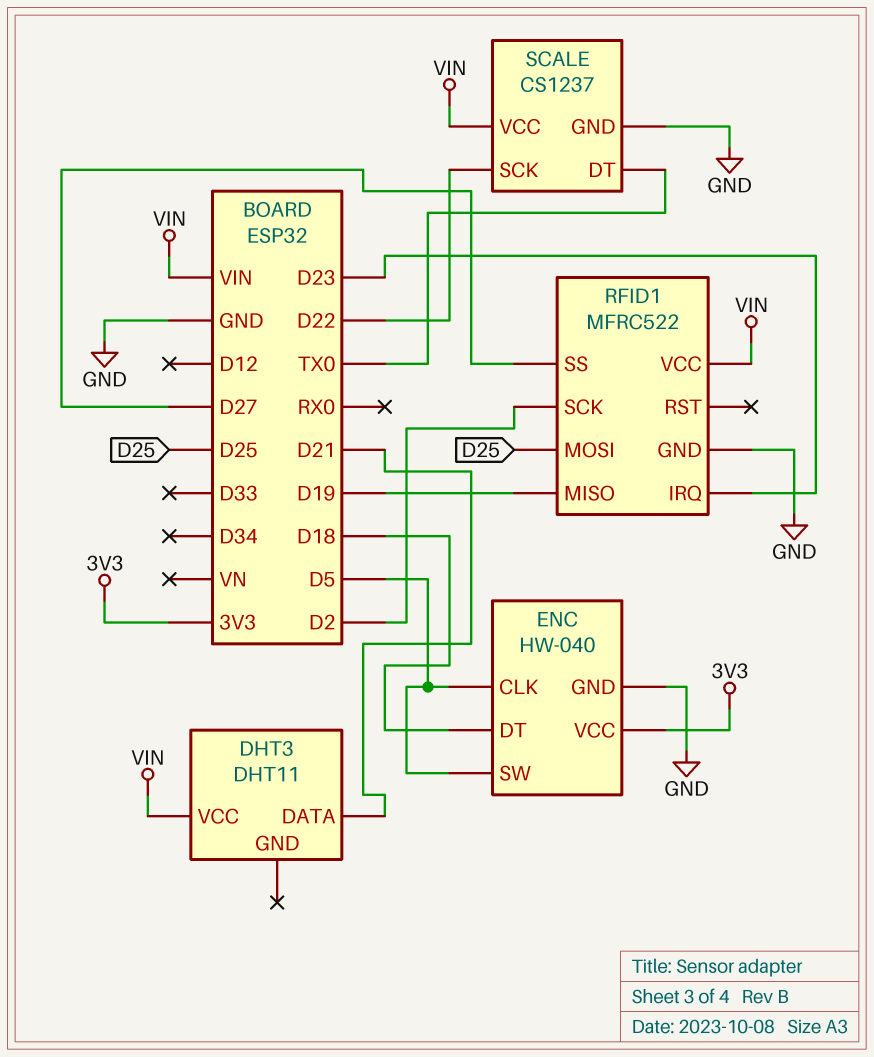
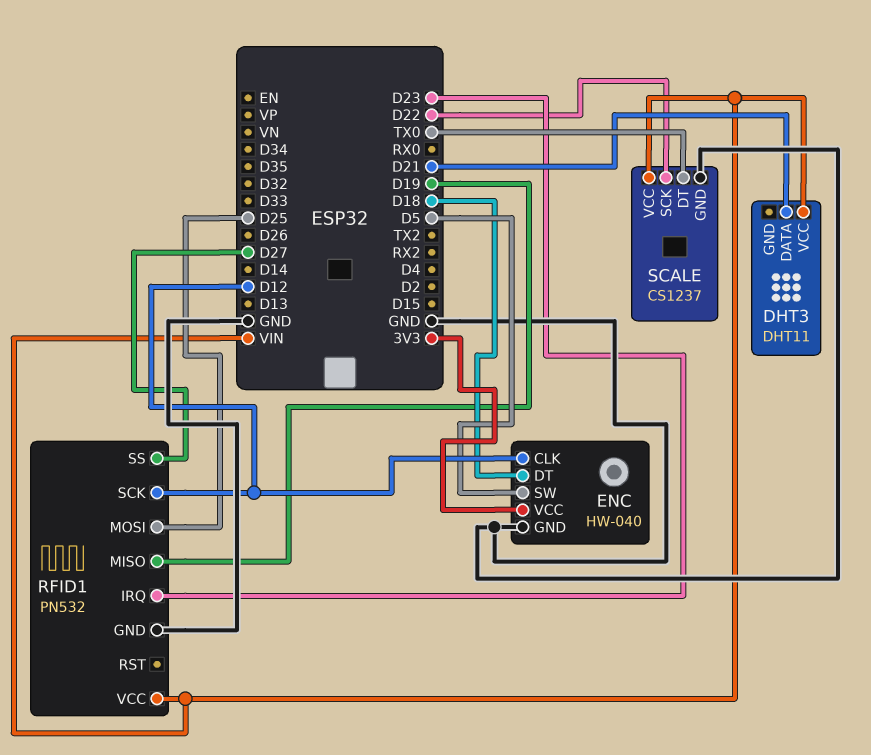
ENC pin CLK: D5 -> D12
RFID1: MFRC522 -> PN532
RFID1 pin SCK: D2 -> D12

